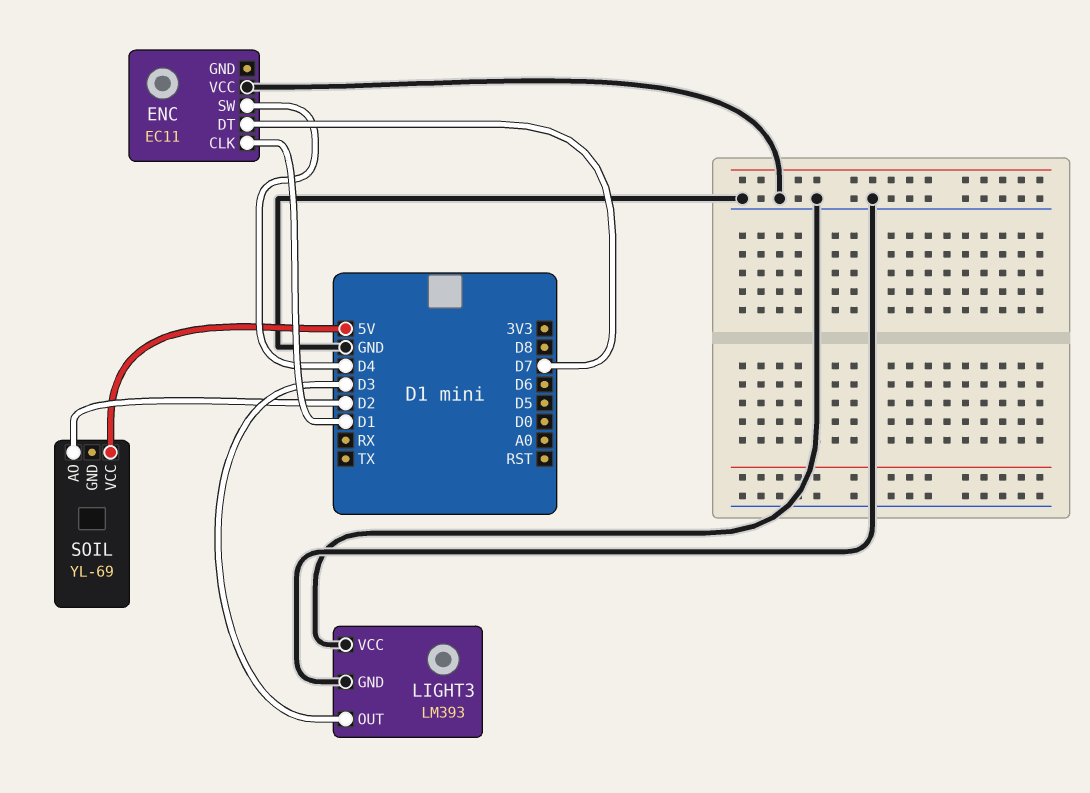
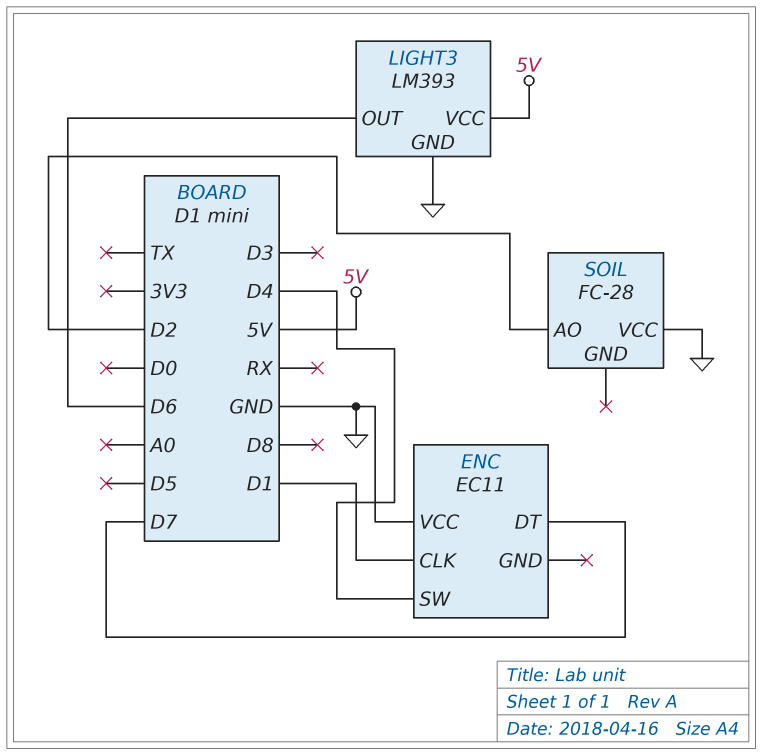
LIGHT3 pin OUT: D3 -> D6
LIGHT3 pin VCC: GND -> 5V
SOIL: YL-69 -> FC-28
SOIL pin VCC: 5V -> GND

